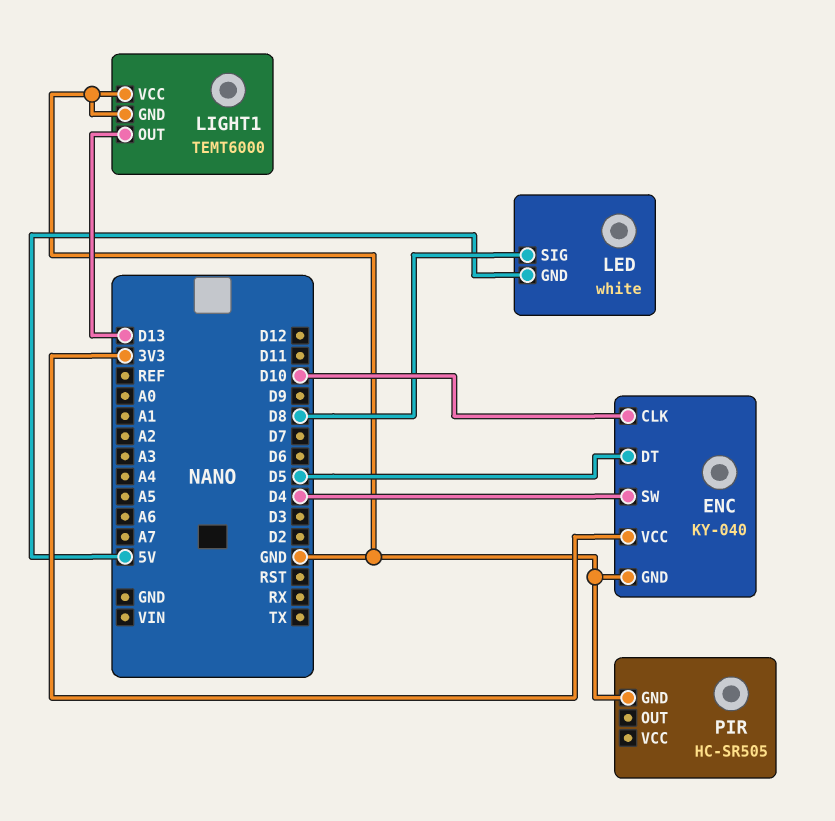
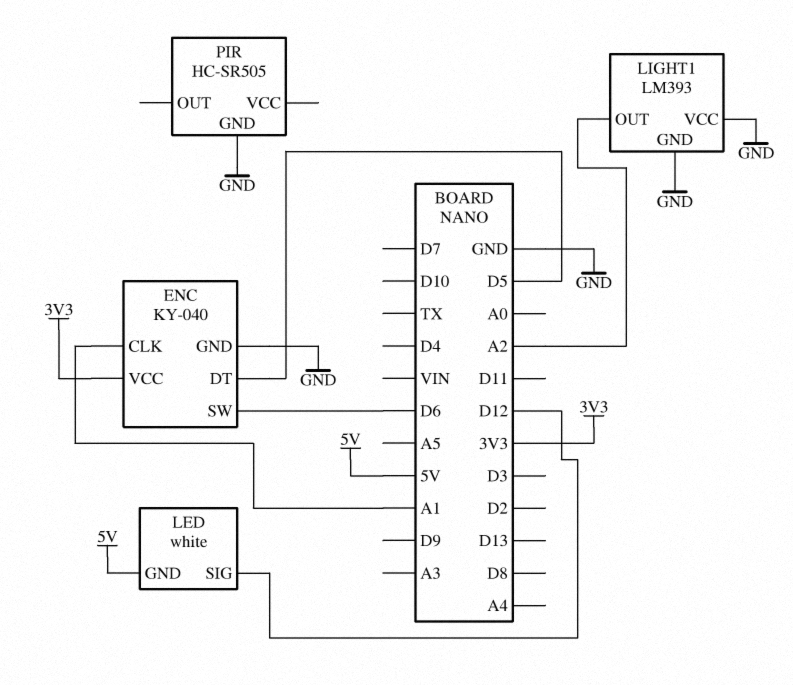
ENC pin CLK: D10 -> A1
ENC pin SW: D4 -> D6
LED pin SIG: D8 -> D12
LIGHT1: TEMT6000 -> LM393
LIGHT1 pin OUT: D13 -> A2

